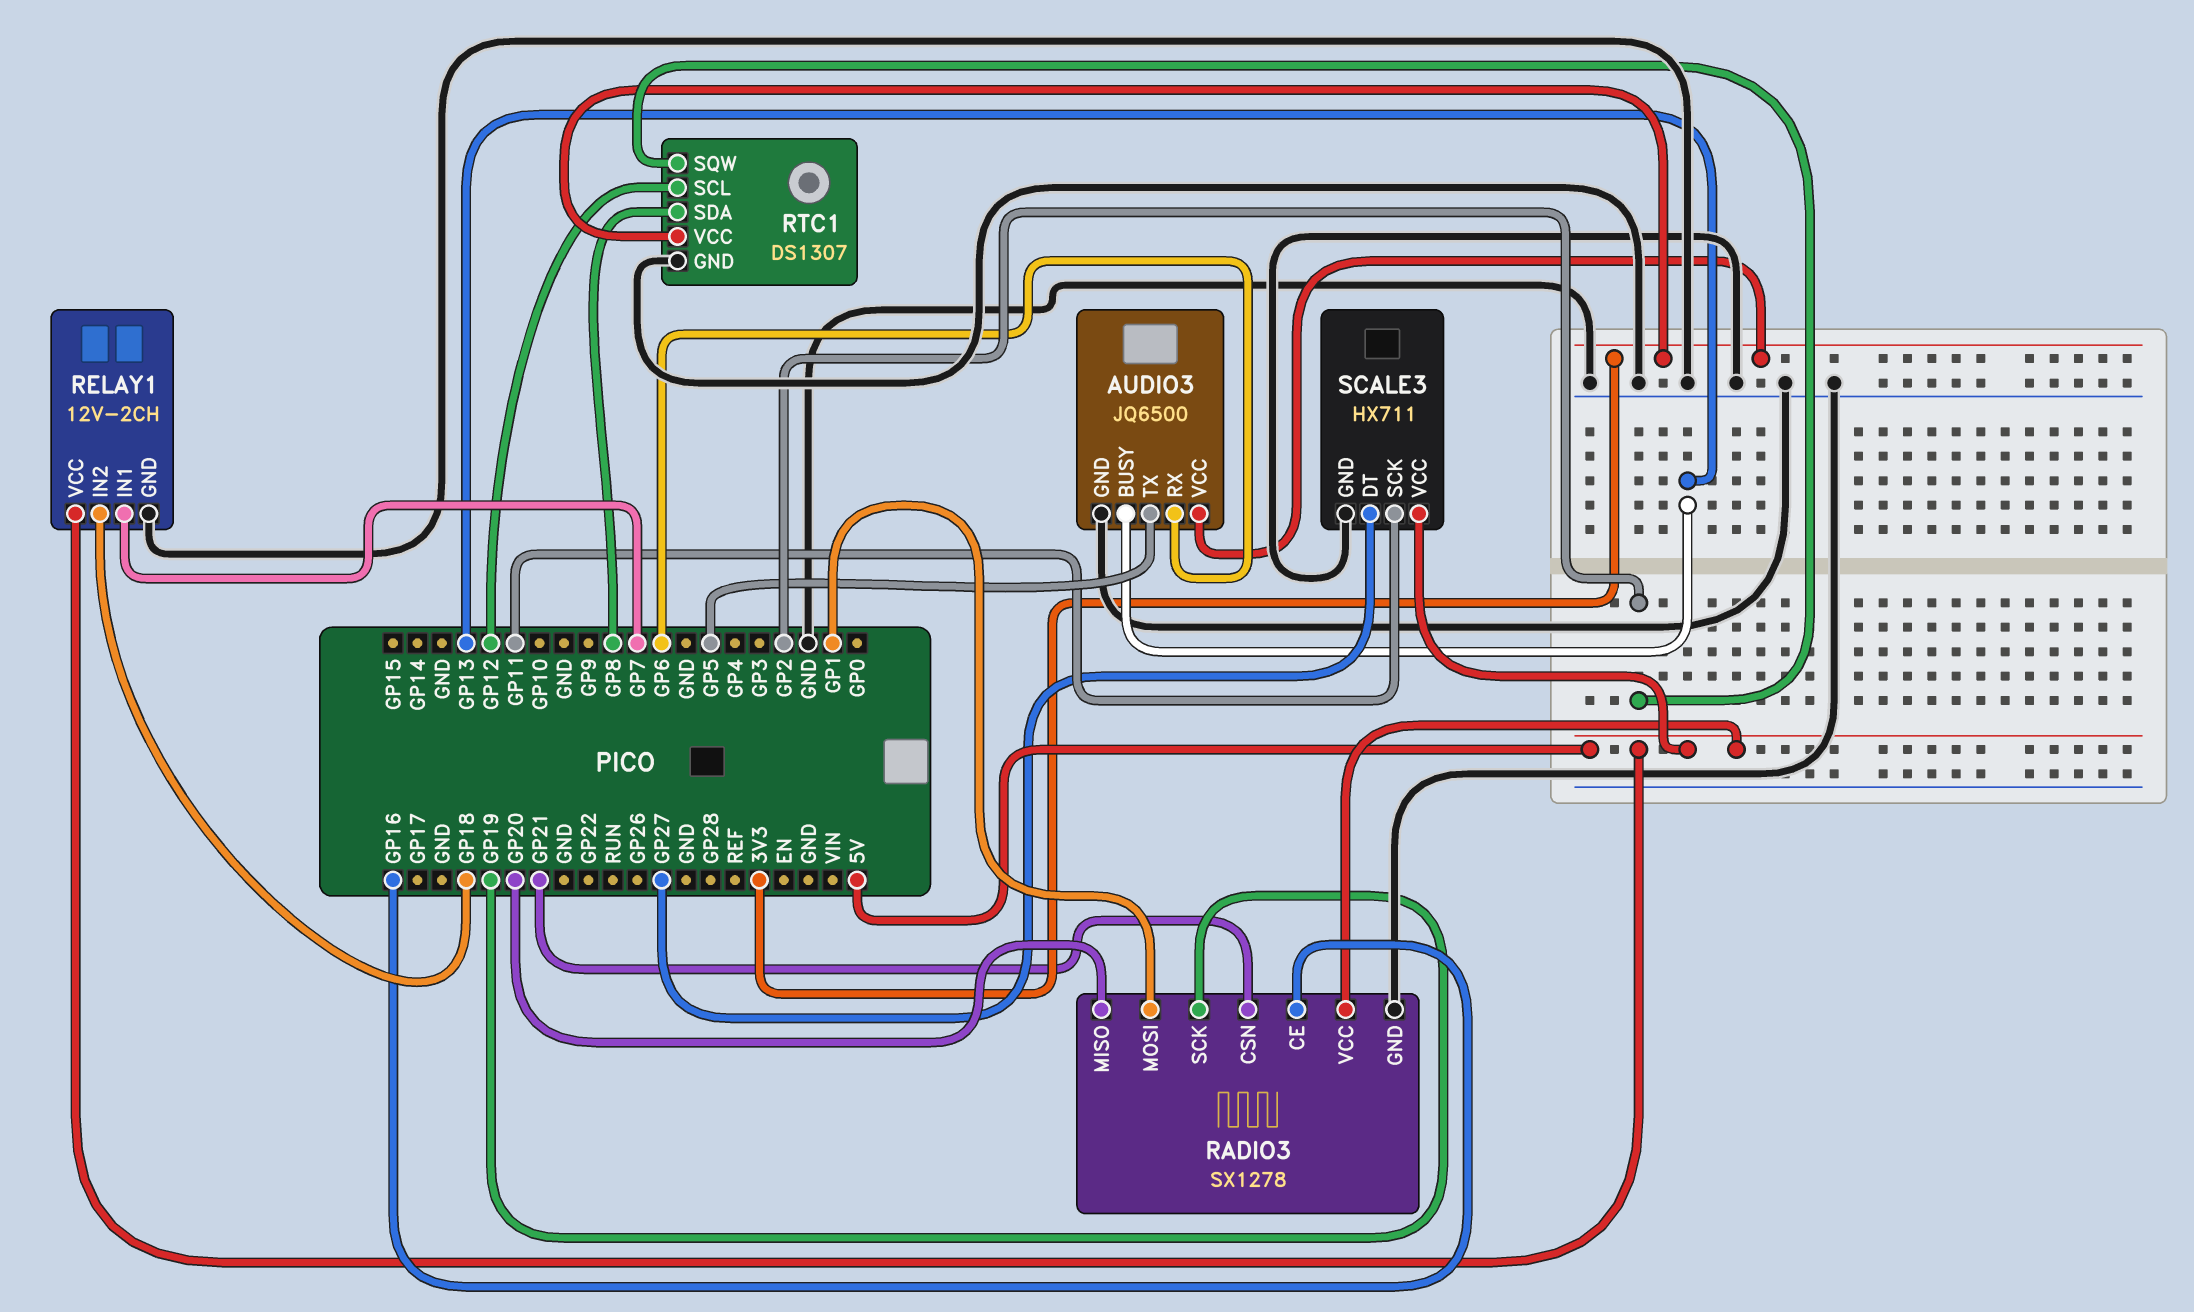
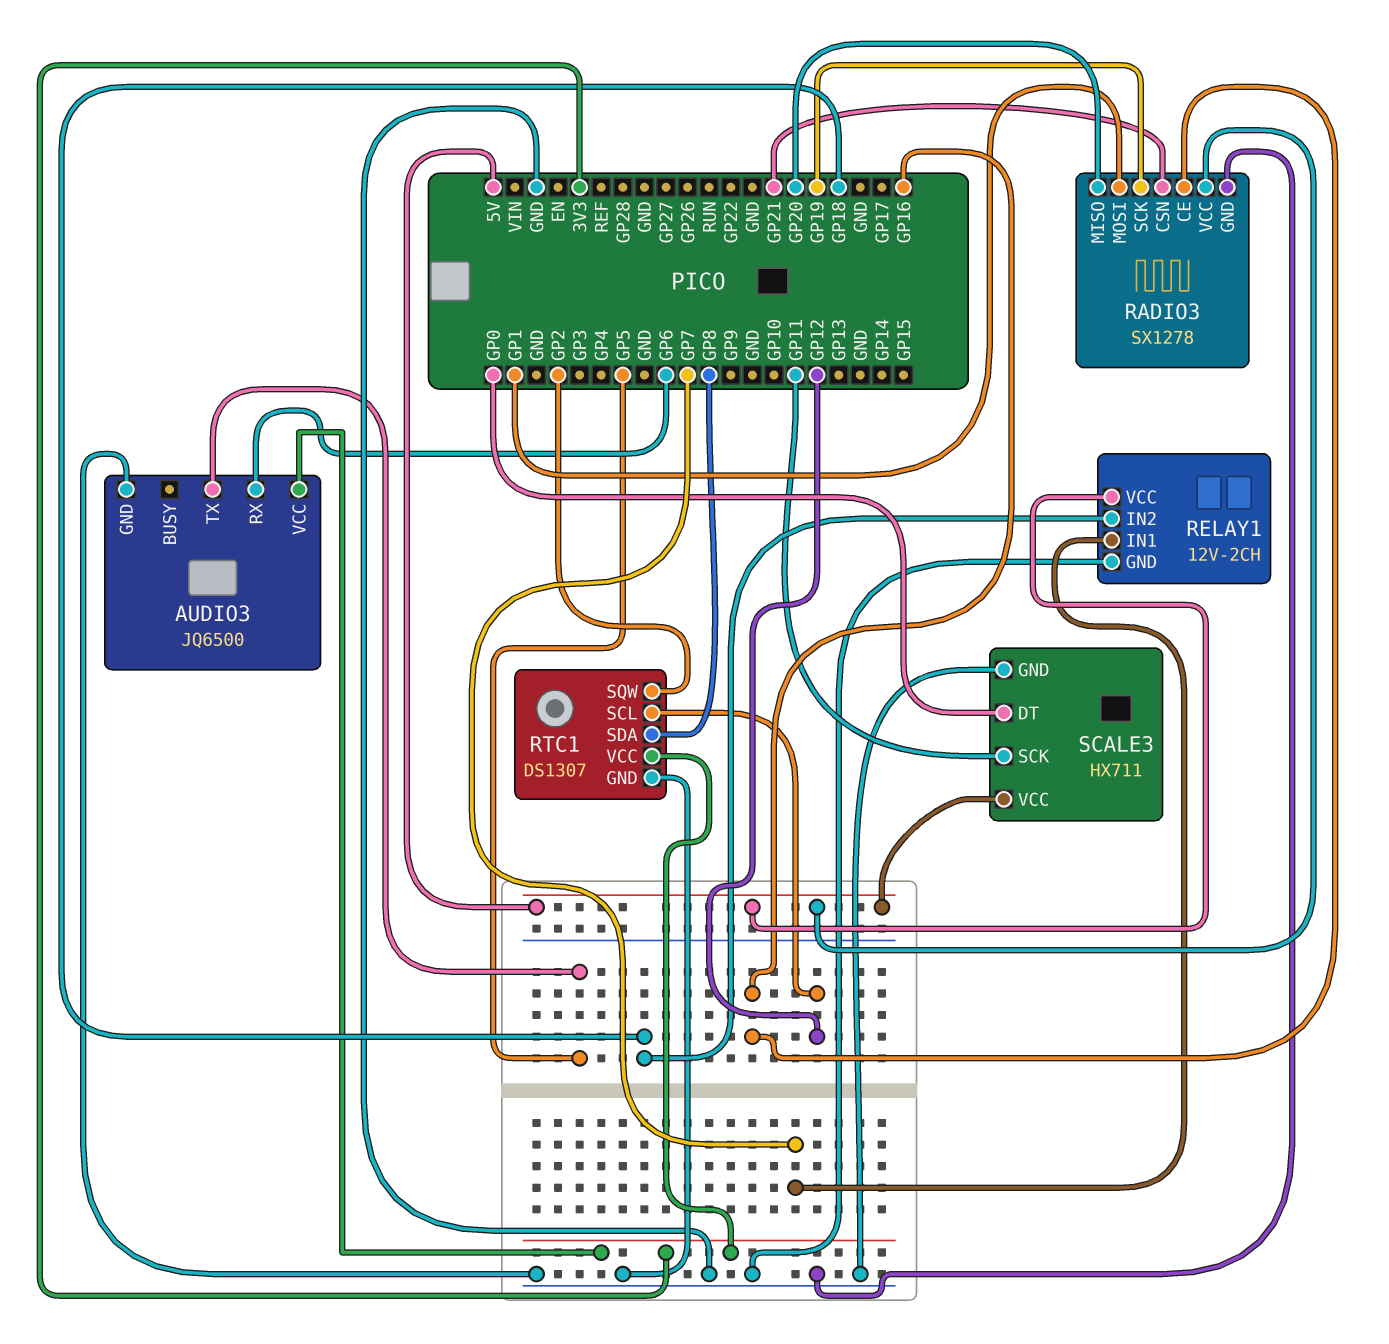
AUDIO3 pin BUSY: GP13 -> none
SCALE3 pin DT: GP27 -> GP0

